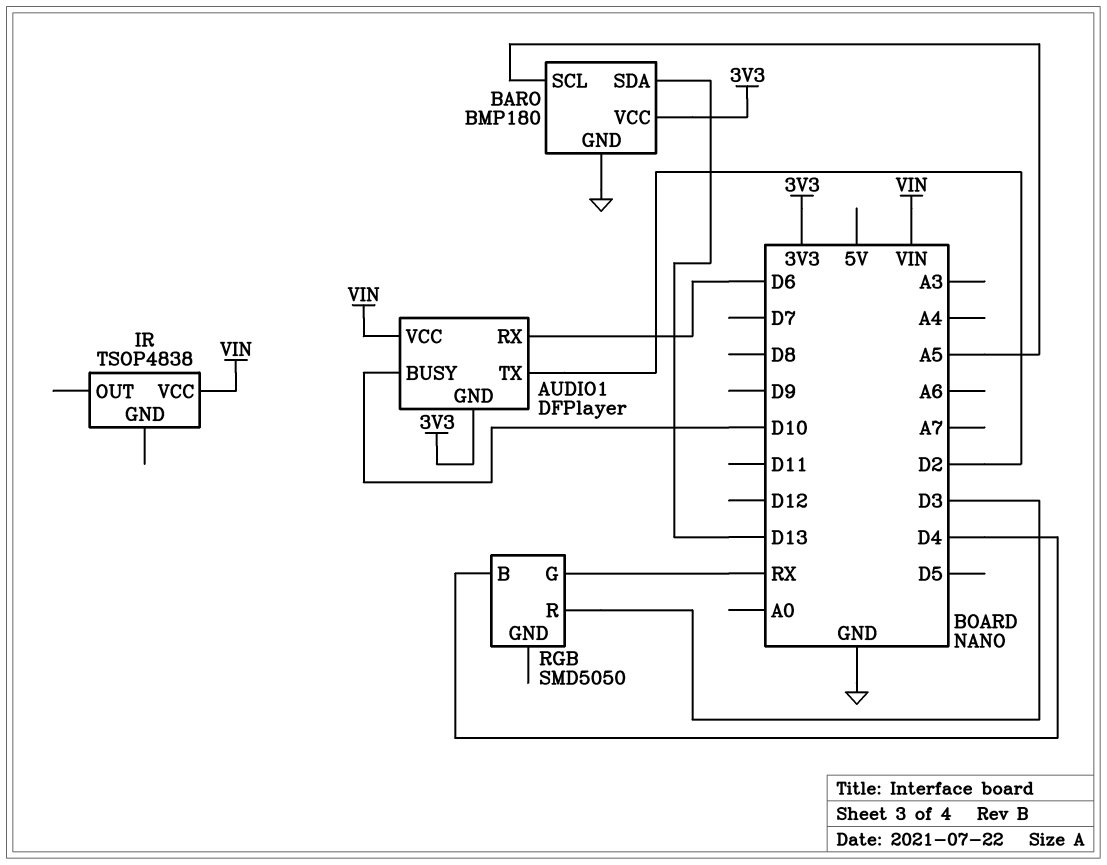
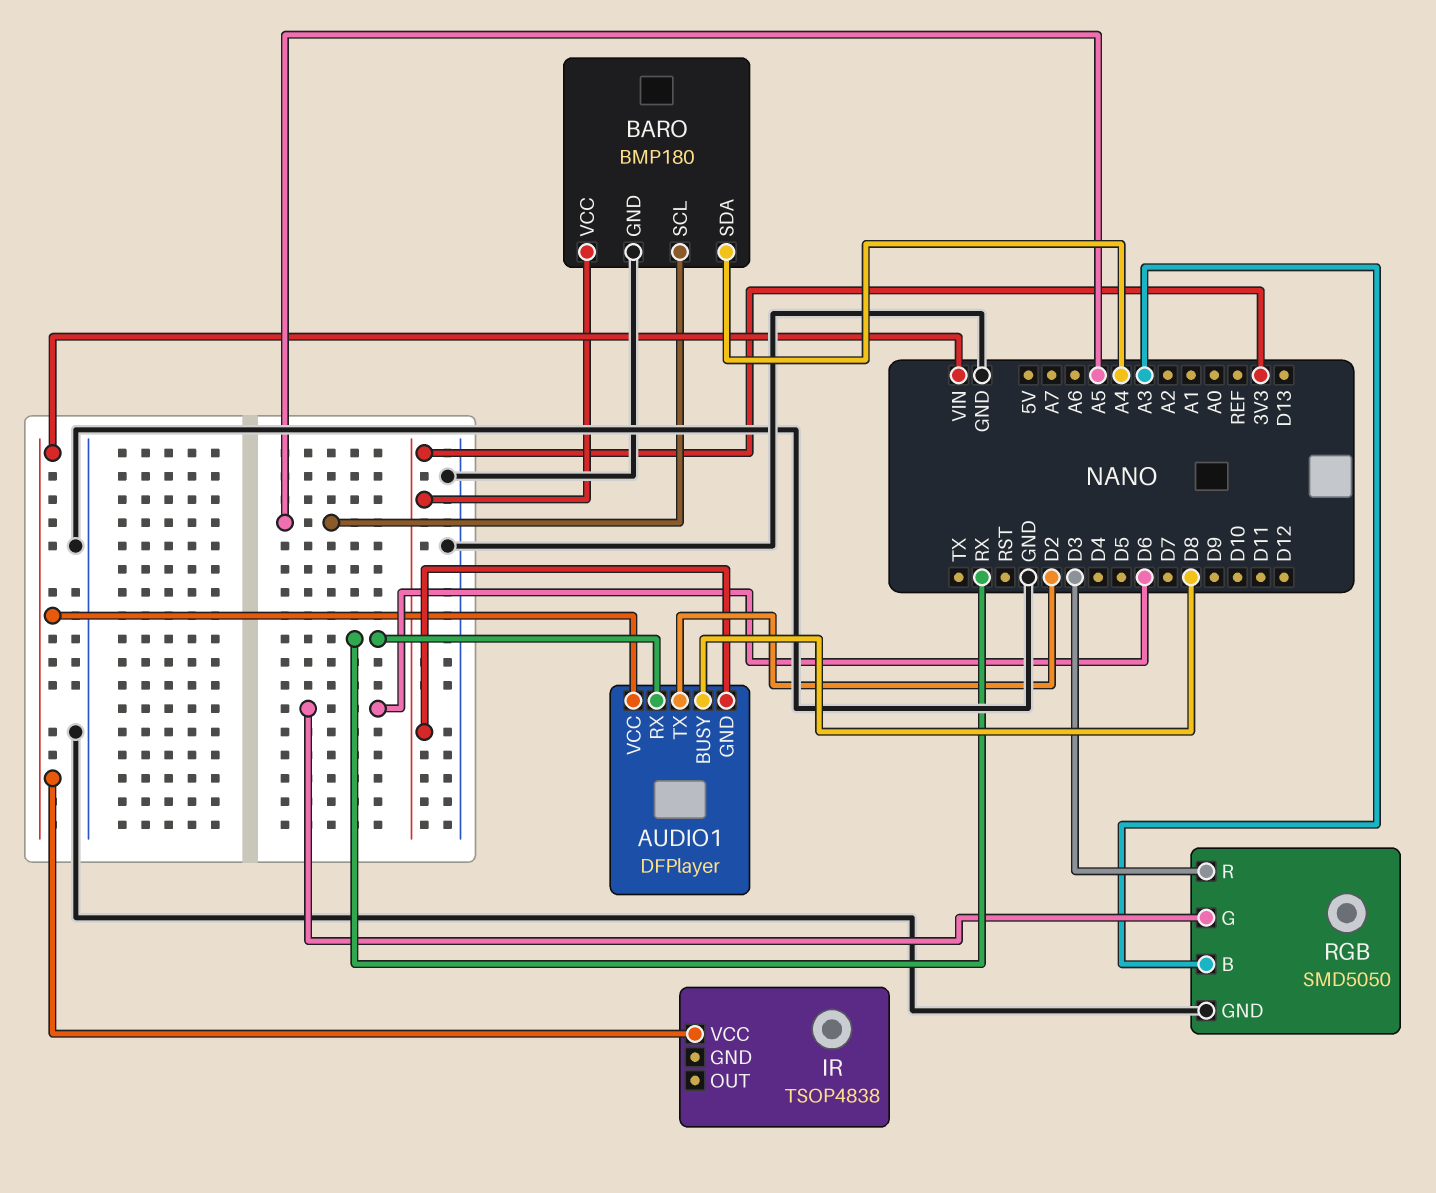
AUDIO1 pin BUSY: D10 -> D8
AUDIO1 pin RX: D6 -> RX
BARO pin SDA: D13 -> A4
RGB pin B: D4 -> A3
RGB pin G: RX -> D6
RGB pin GND: none -> GND

